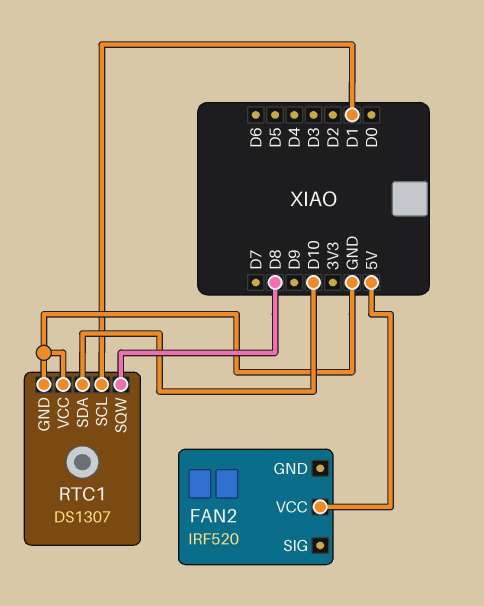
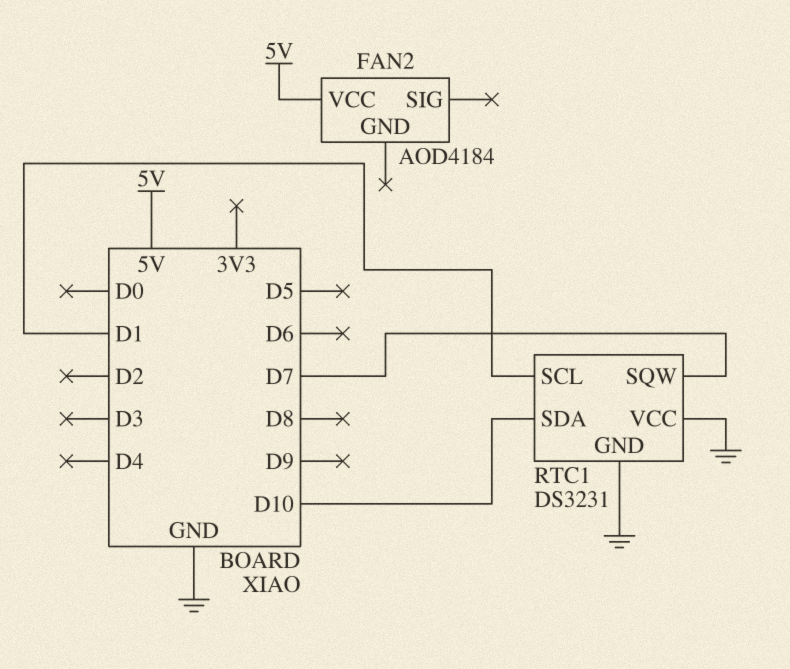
FAN2: IRF520 -> AOD4184
RTC1: DS1307 -> DS3231
RTC1 pin SQW: D8 -> D7

